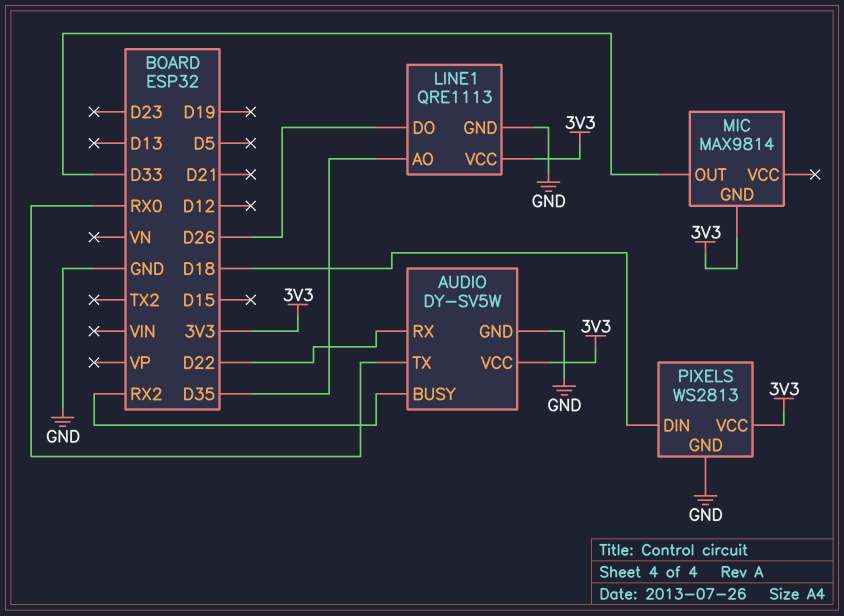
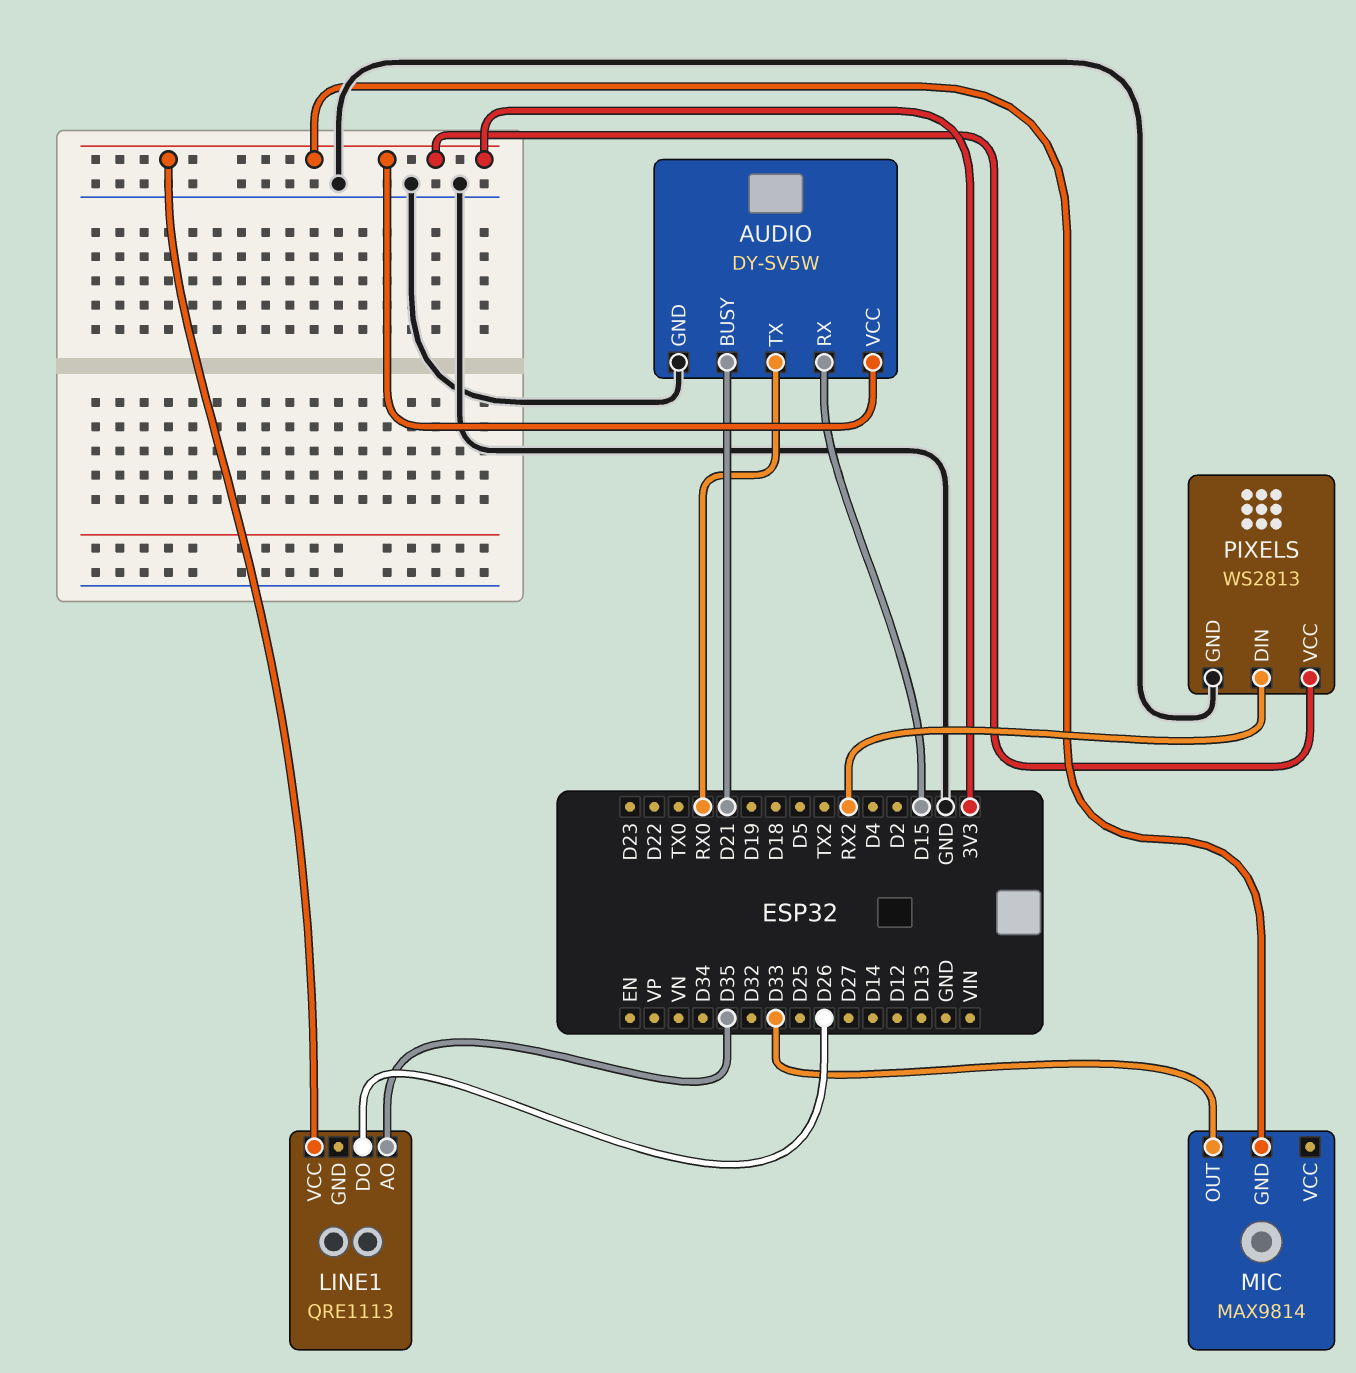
AUDIO pin BUSY: RX2 -> D21
AUDIO pin RX: D22 -> D15
LINE1 pin GND: GND -> none
PIXELS pin DIN: D18 -> RX2

